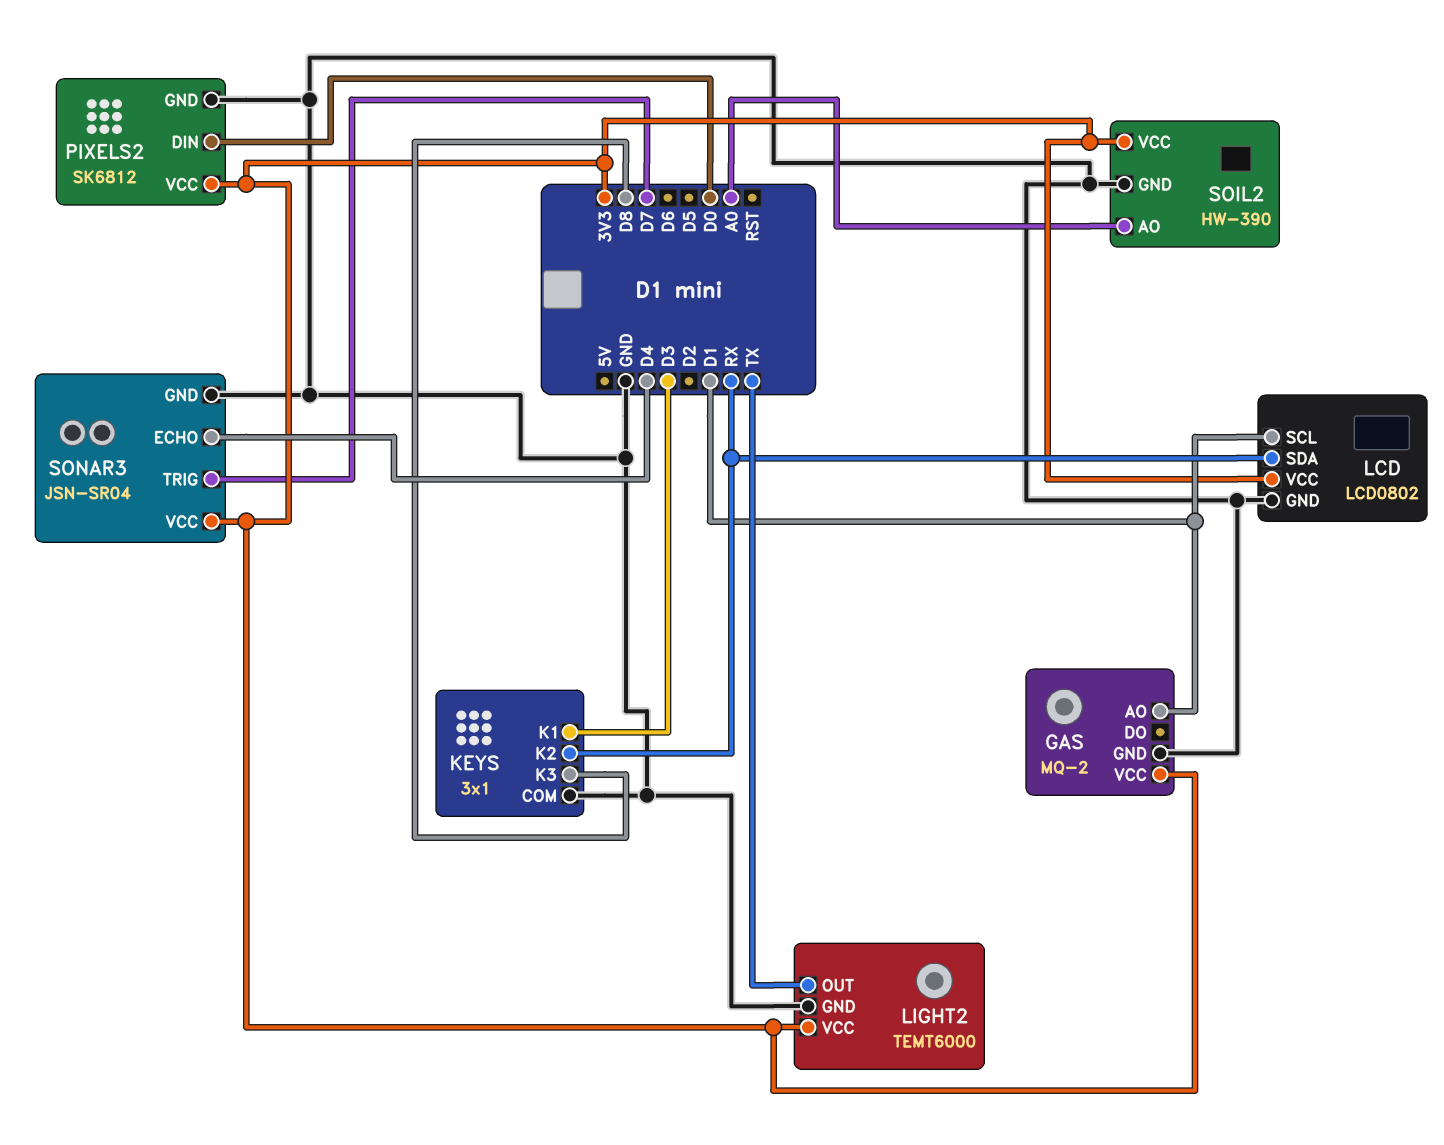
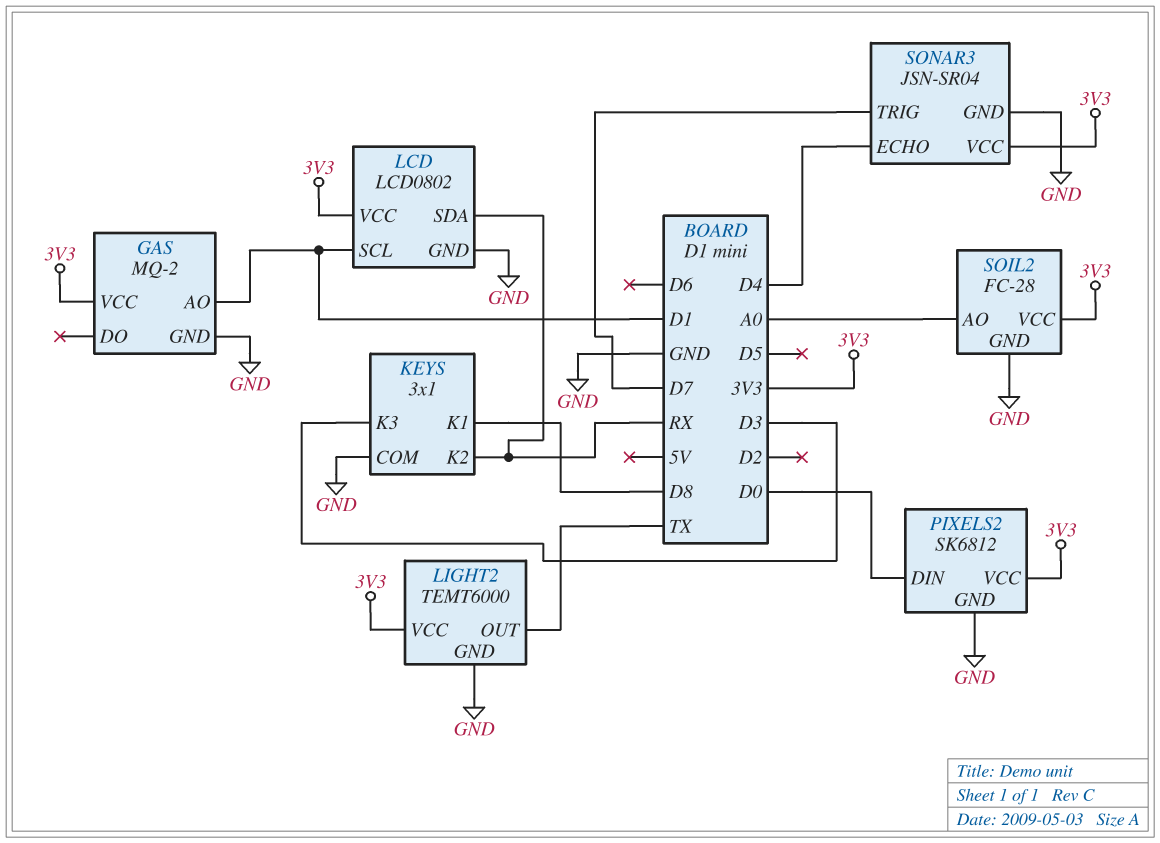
KEYS pin K1: D3 -> D8
KEYS pin K3: D8 -> D3
SOIL2: HW-390 -> FC-28

